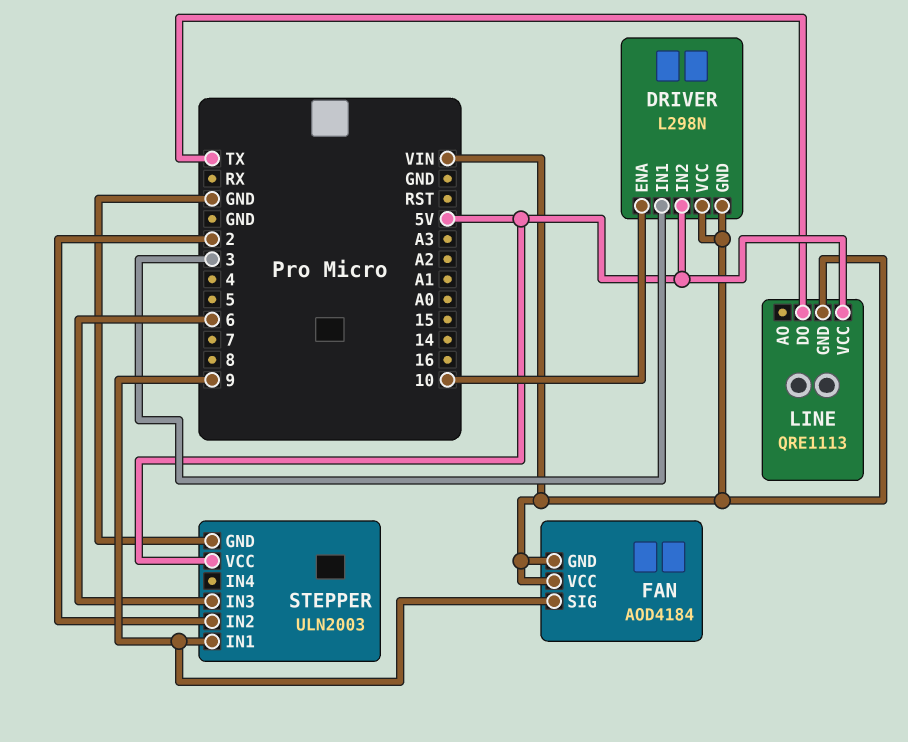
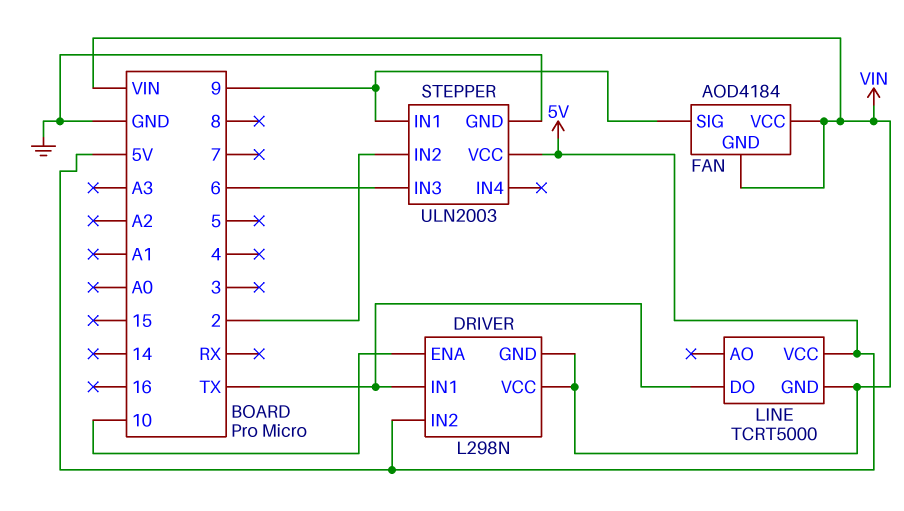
DRIVER pin IN1: 3 -> TX
LINE: QRE1113 -> TCRT5000

